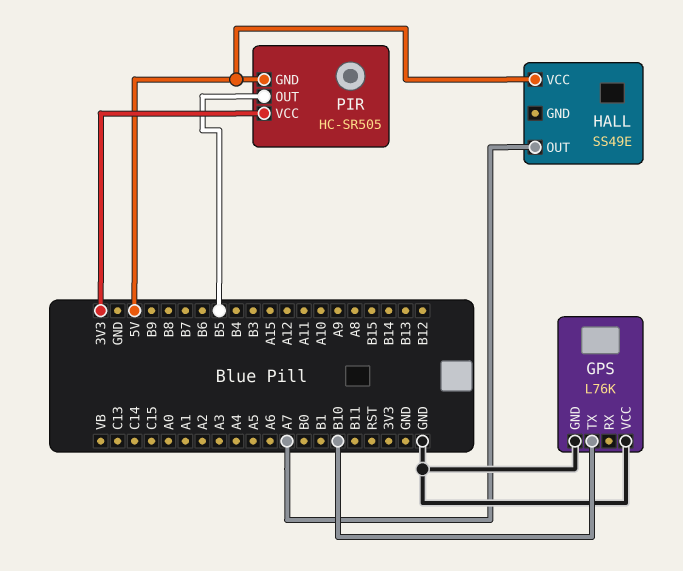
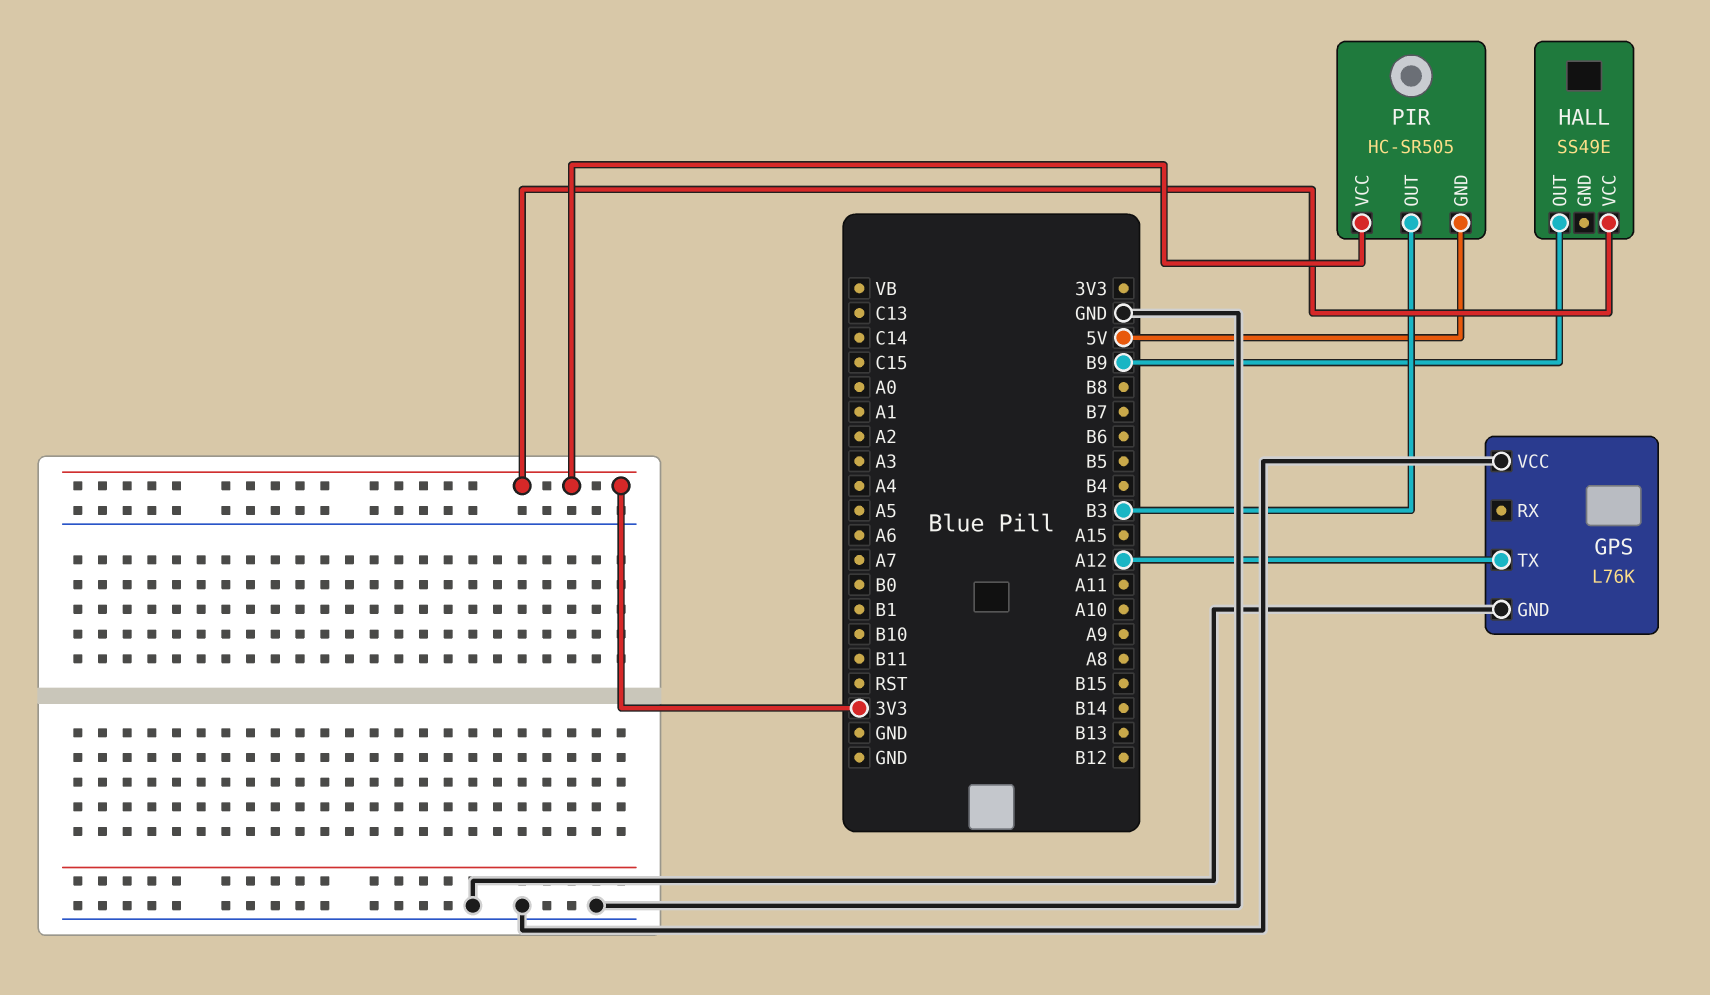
GPS pin TX: B10 -> A12
HALL pin OUT: A7 -> B9
HALL pin VCC: 5V -> 3V3
PIR pin OUT: B5 -> B3

